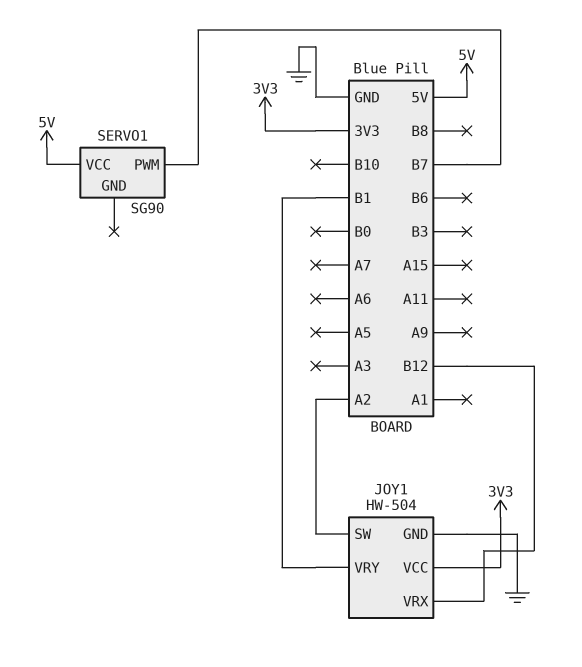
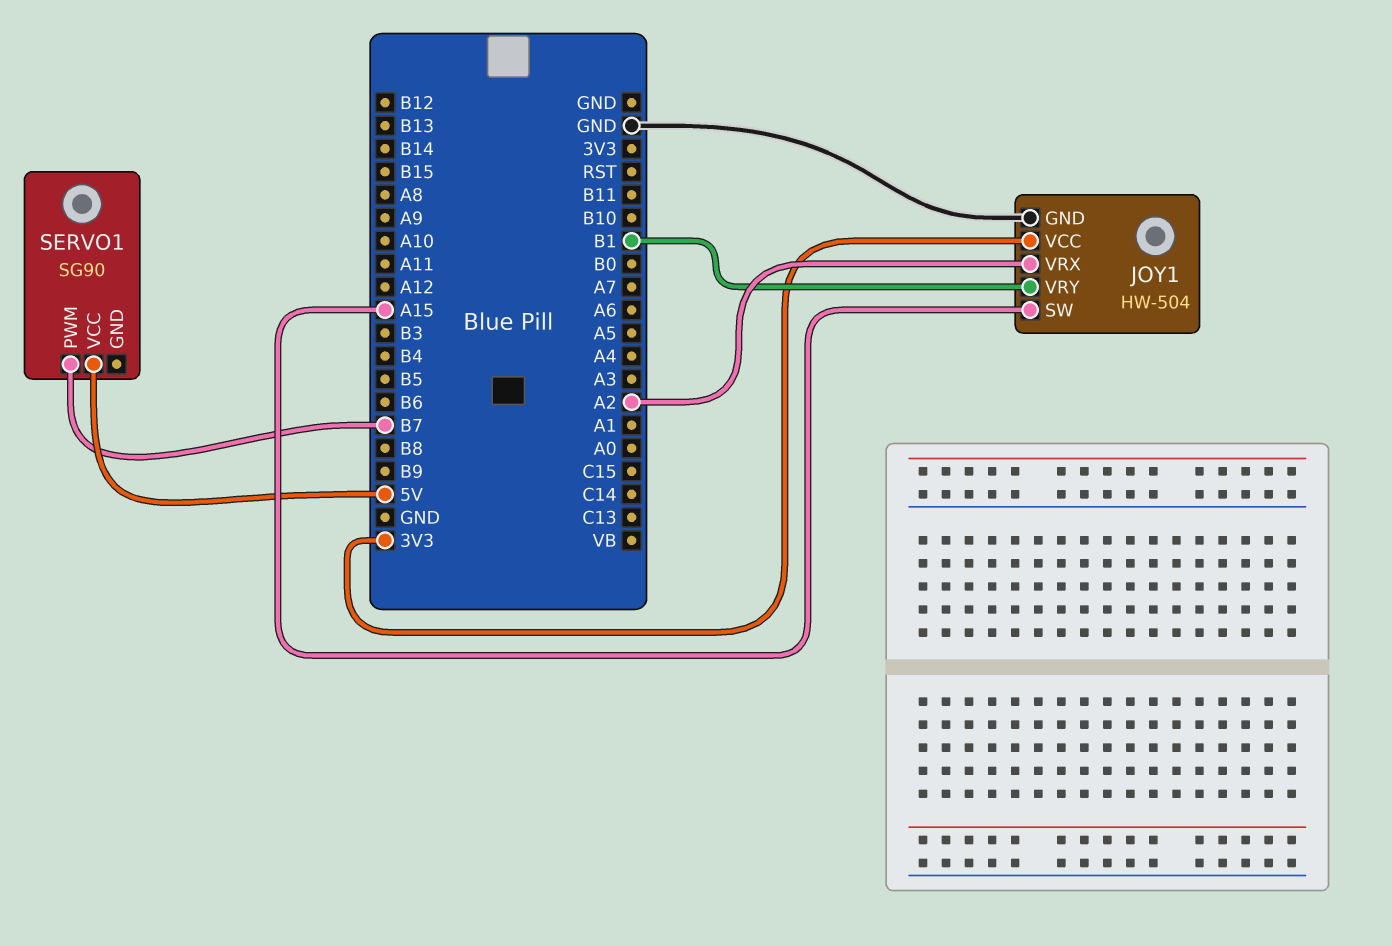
JOY1 pin SW: A2 -> A15
JOY1 pin VRX: B12 -> A2

